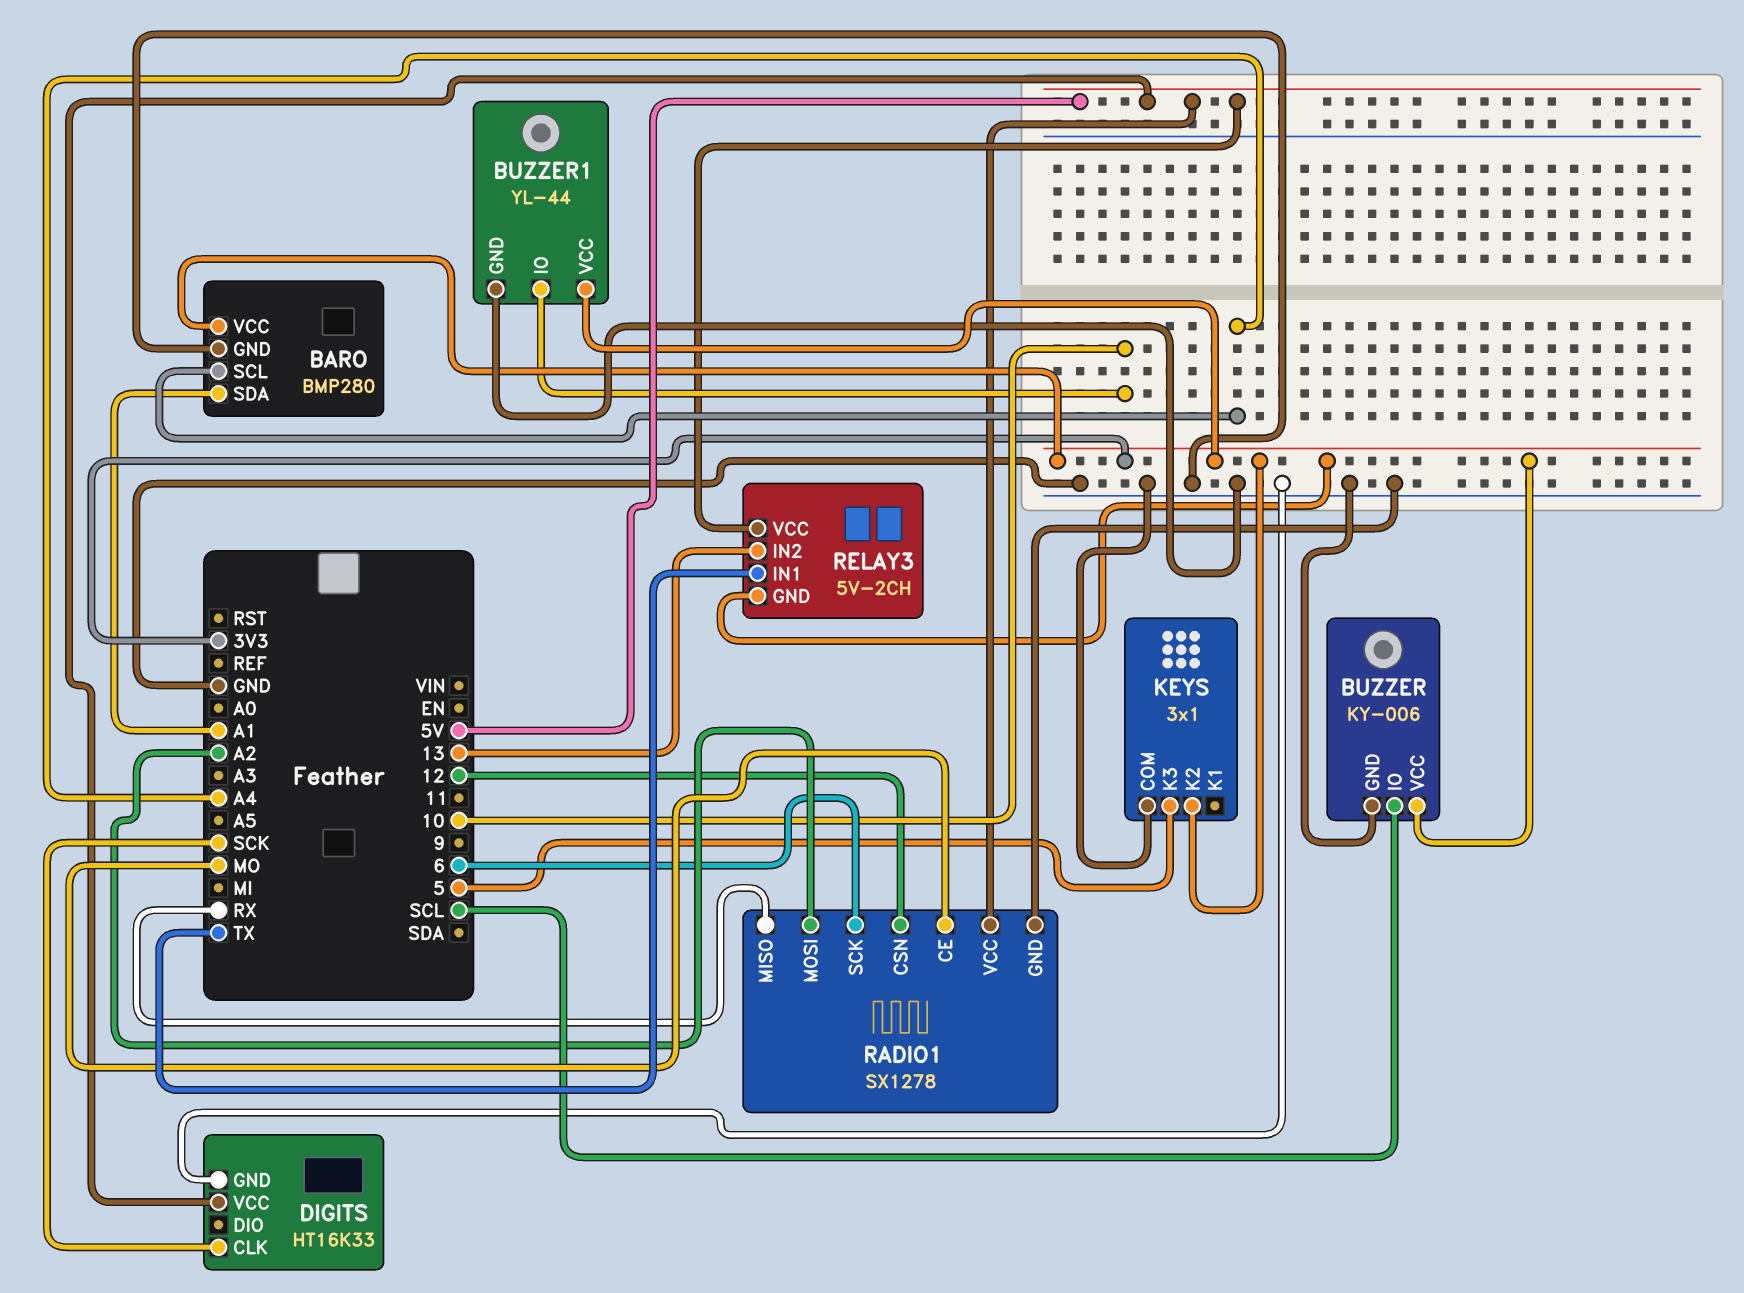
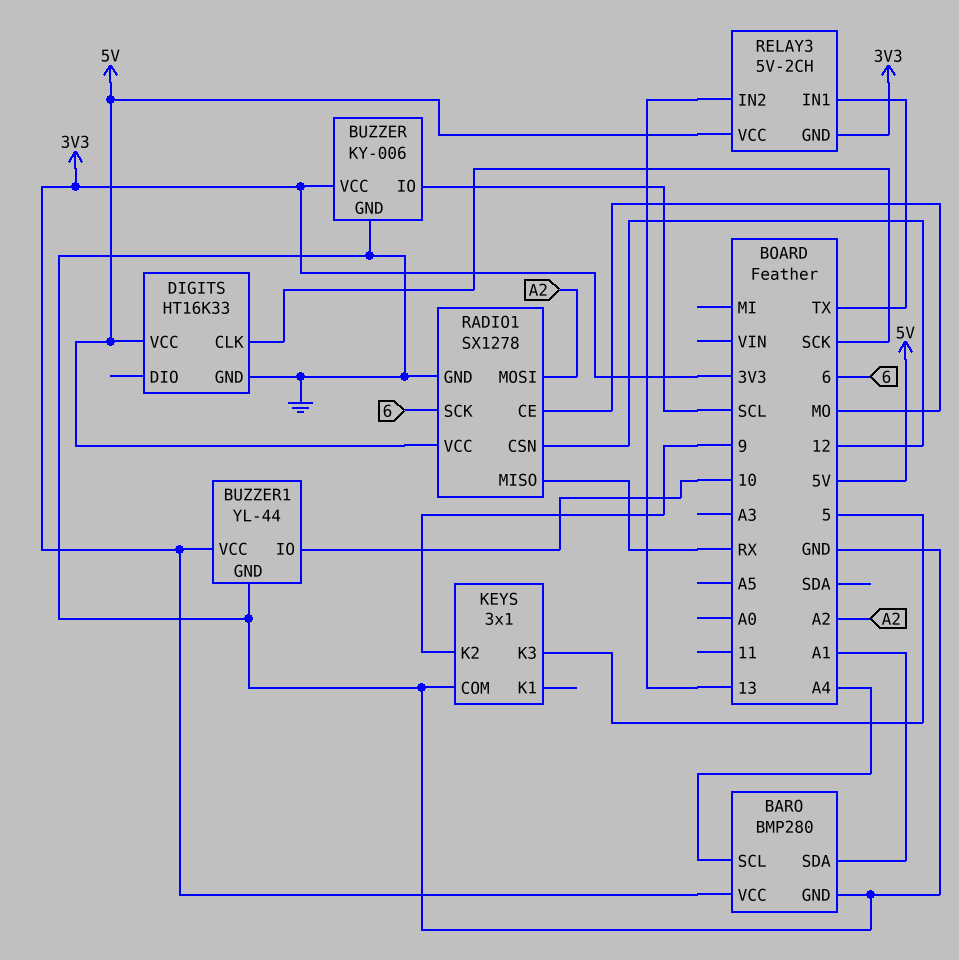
KEYS pin K2: 3V3 -> 9

